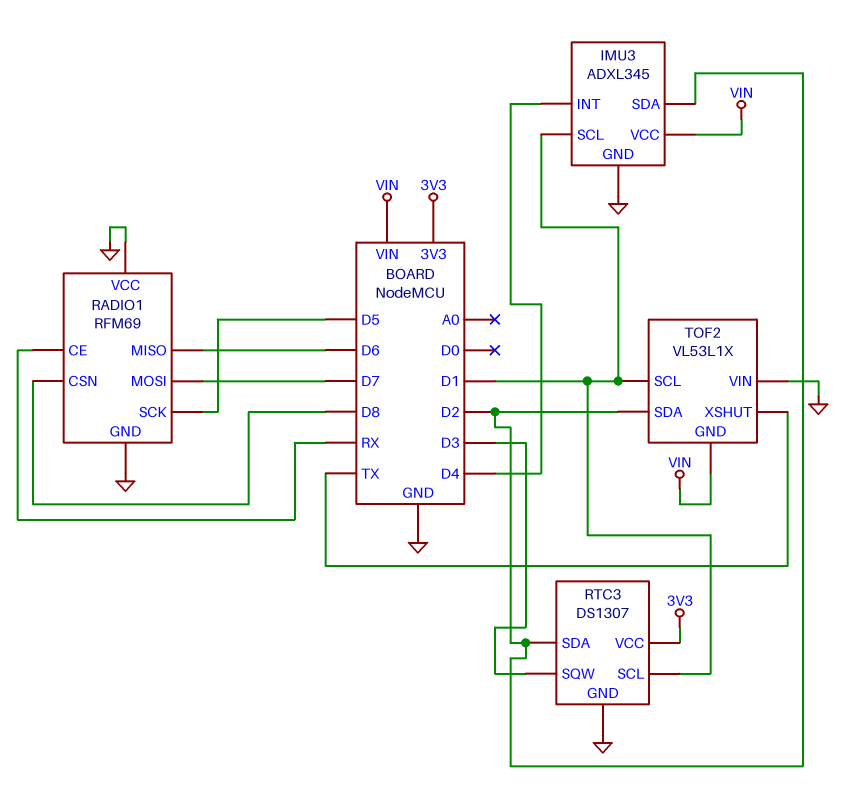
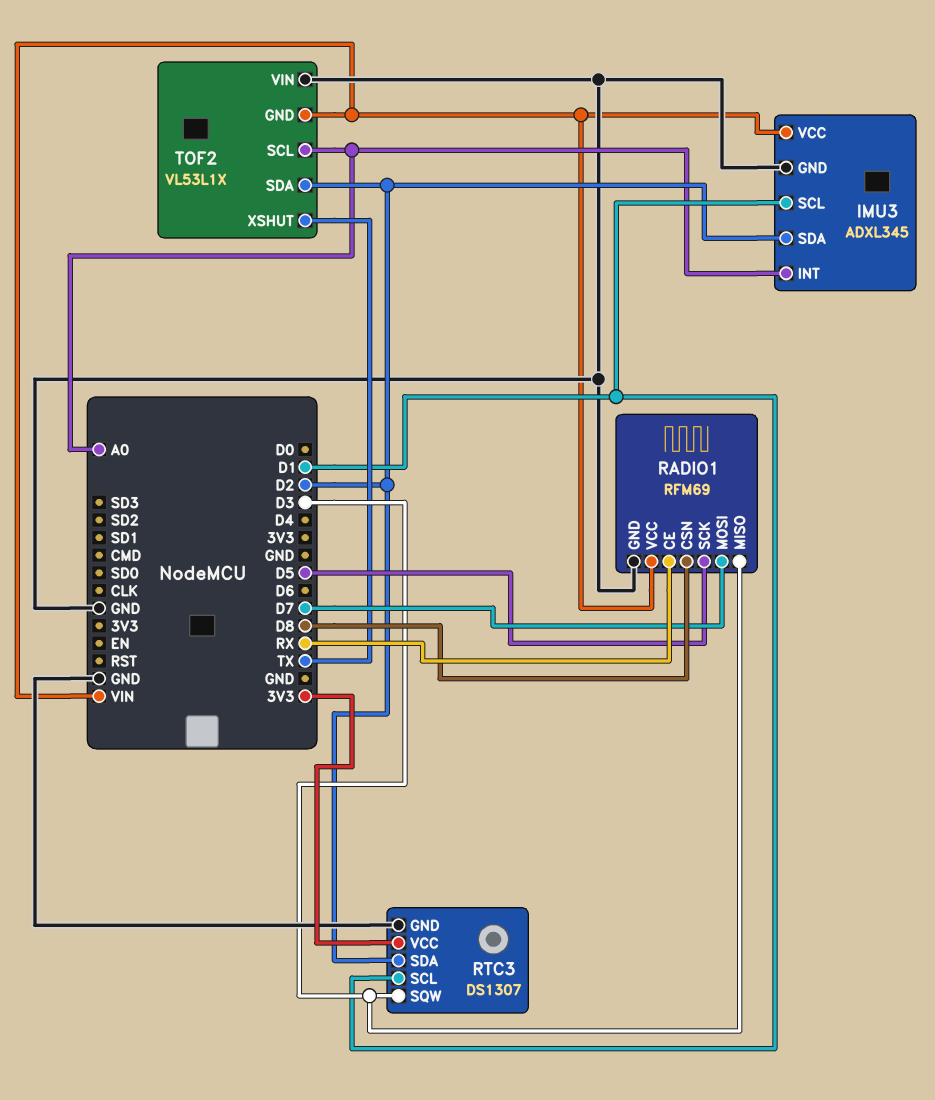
IMU3 pin INT: D4 -> A0
RADIO1 pin MISO: D6 -> D3
RADIO1 pin VCC: GND -> VIN
TOF2 pin SCL: D1 -> A0

